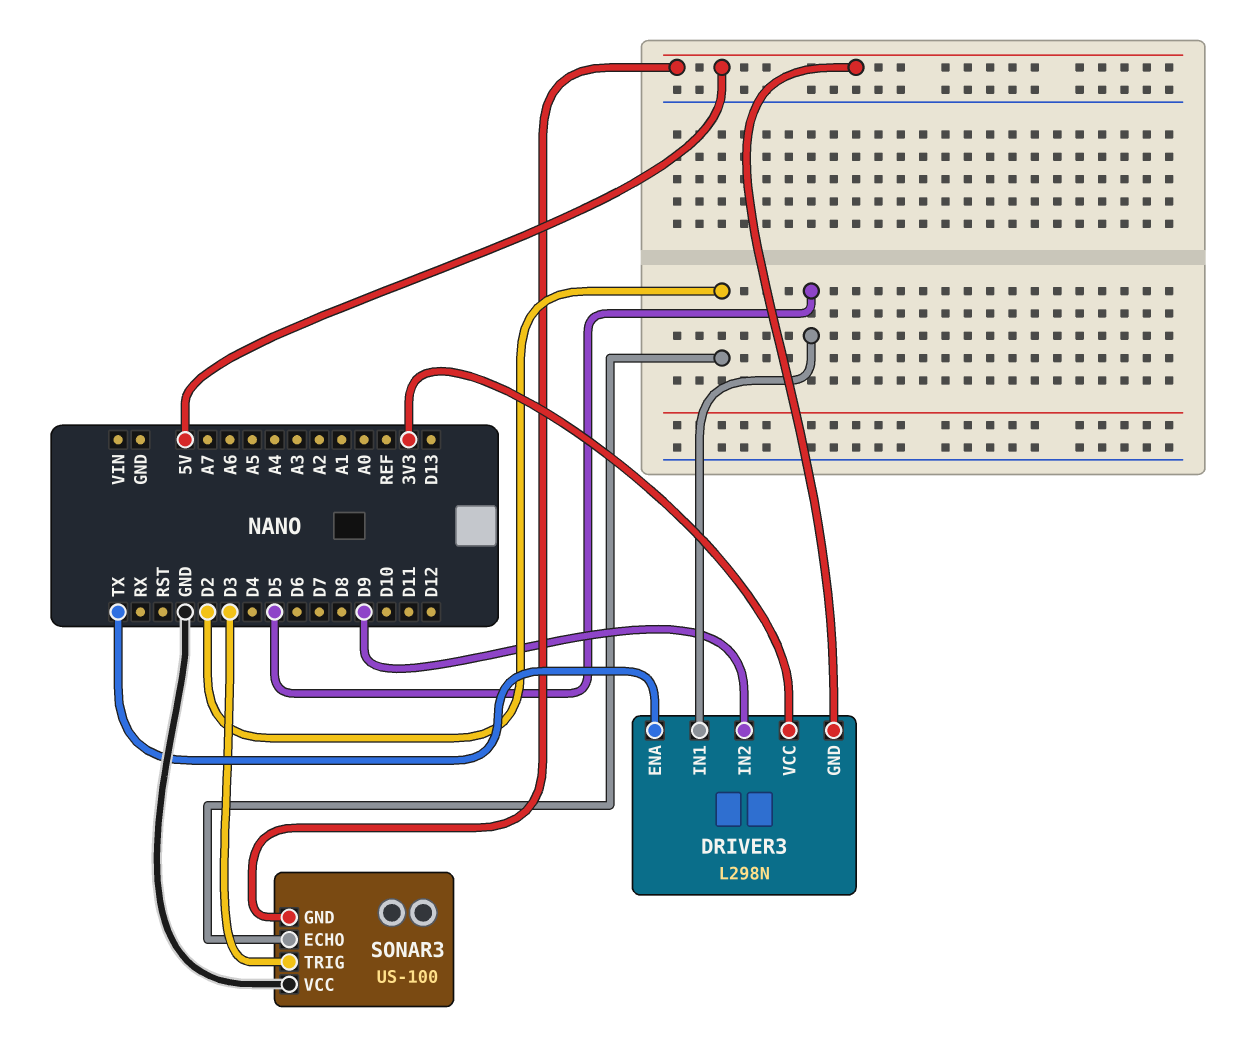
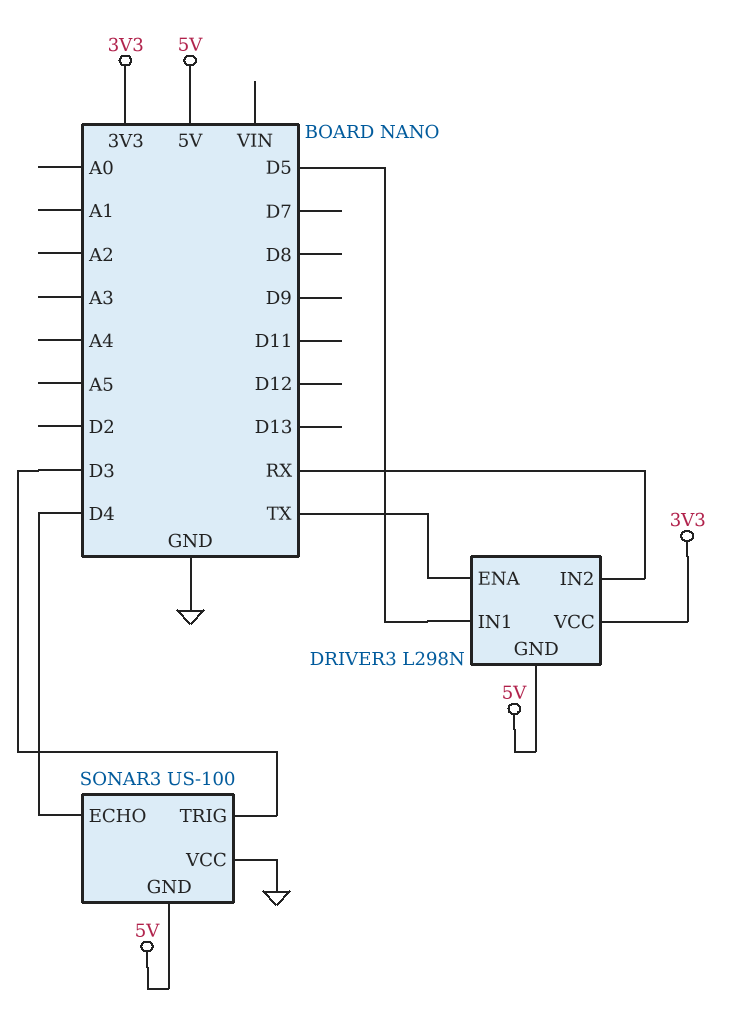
DRIVER3 pin IN2: D9 -> RX
SONAR3 pin ECHO: D2 -> D4

